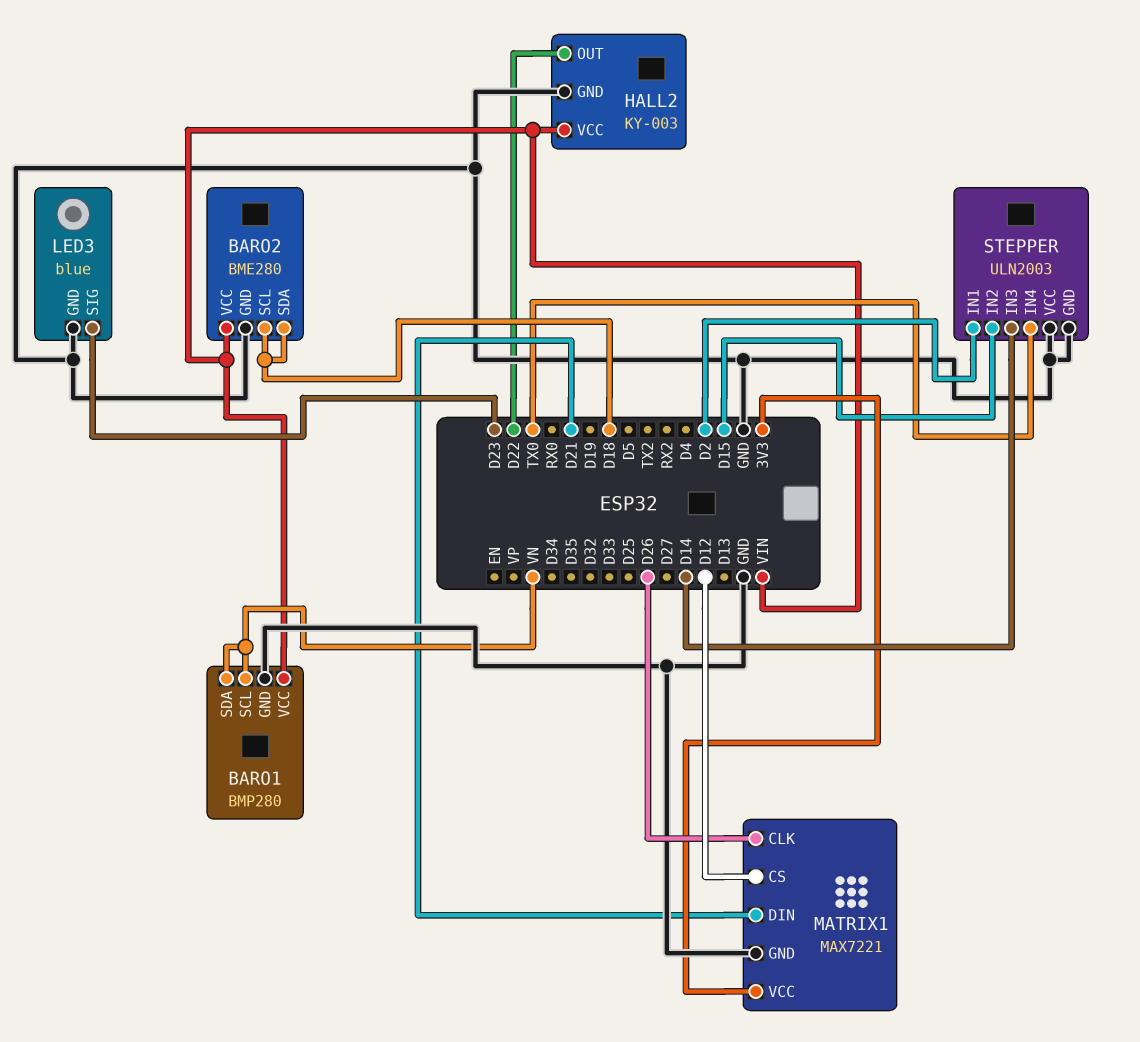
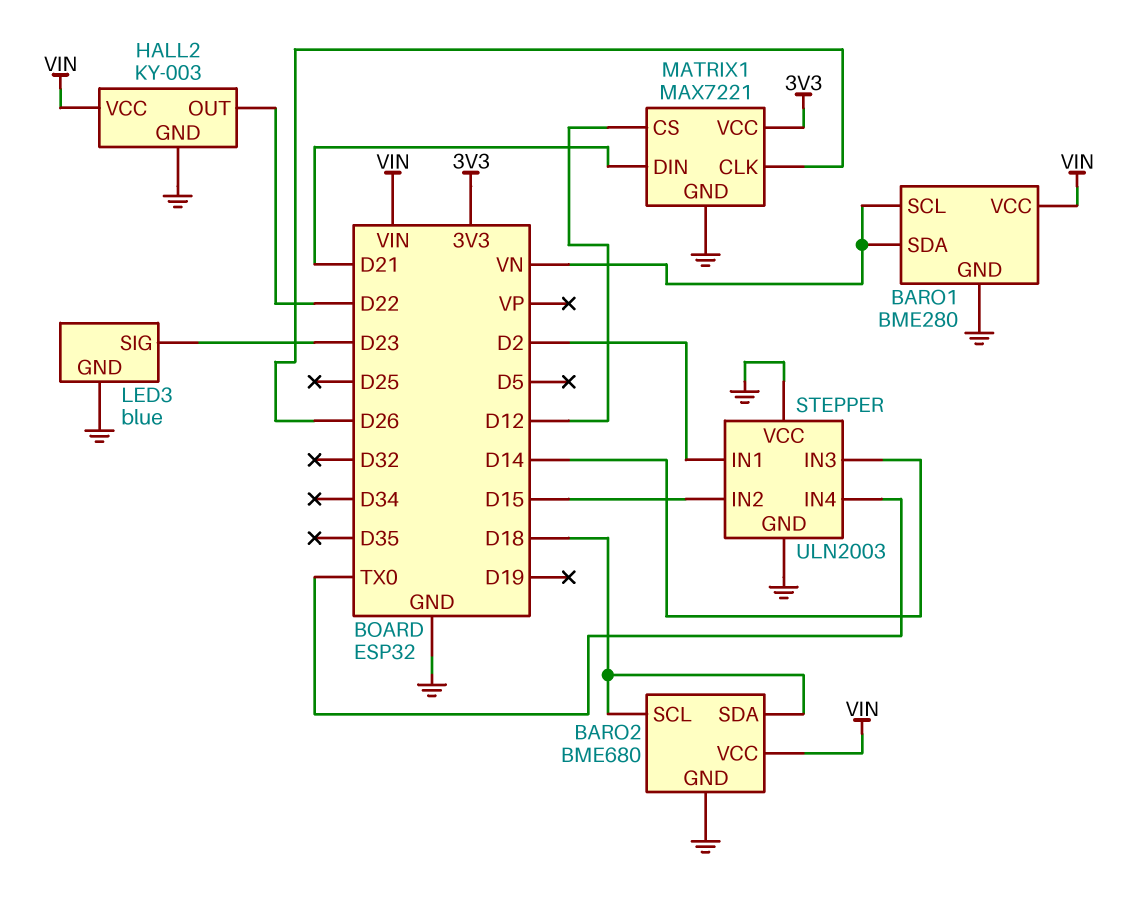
BARO1: BMP280 -> BME280
BARO2: BME280 -> BME680

